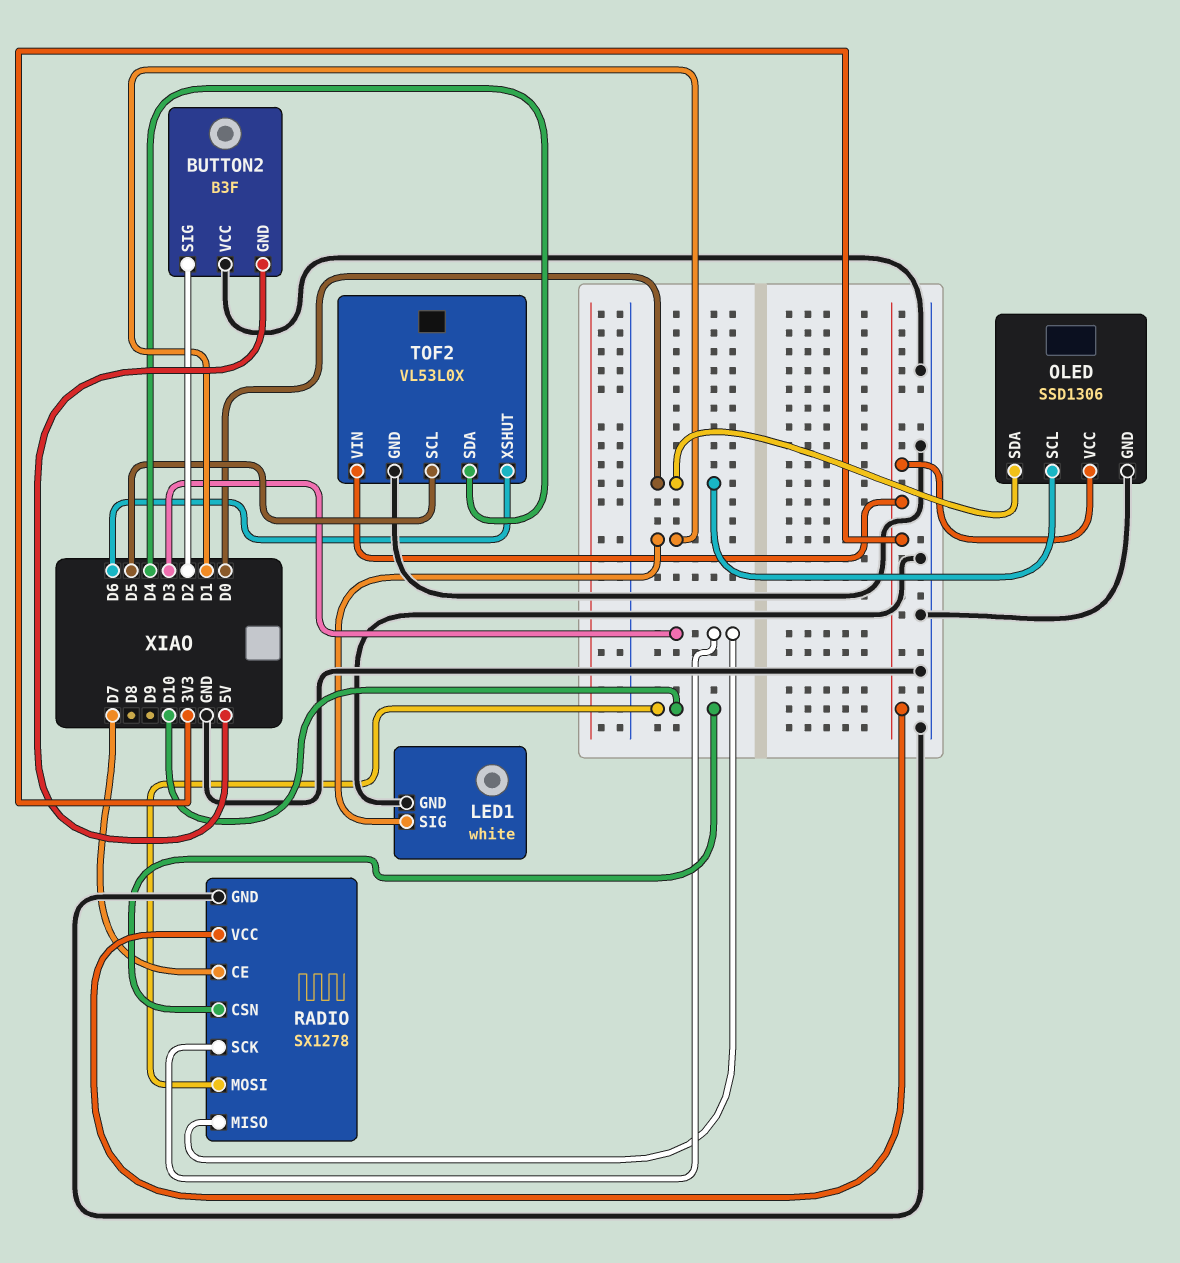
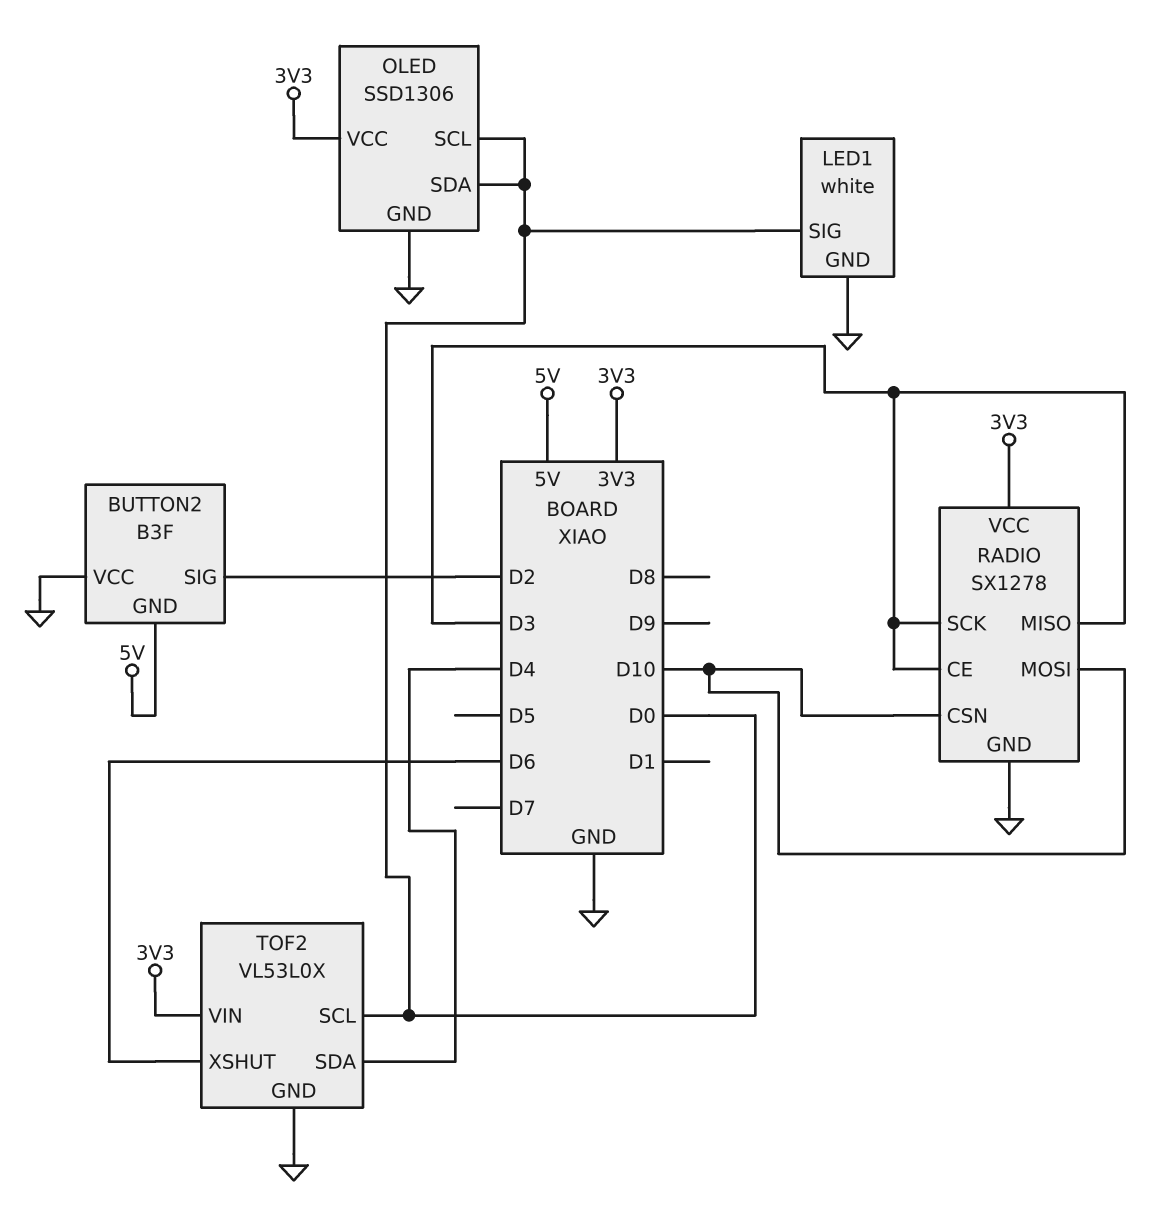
LED1 pin SIG: D1 -> D0
RADIO pin CE: D7 -> D3
TOF2 pin SCL: D5 -> D0

